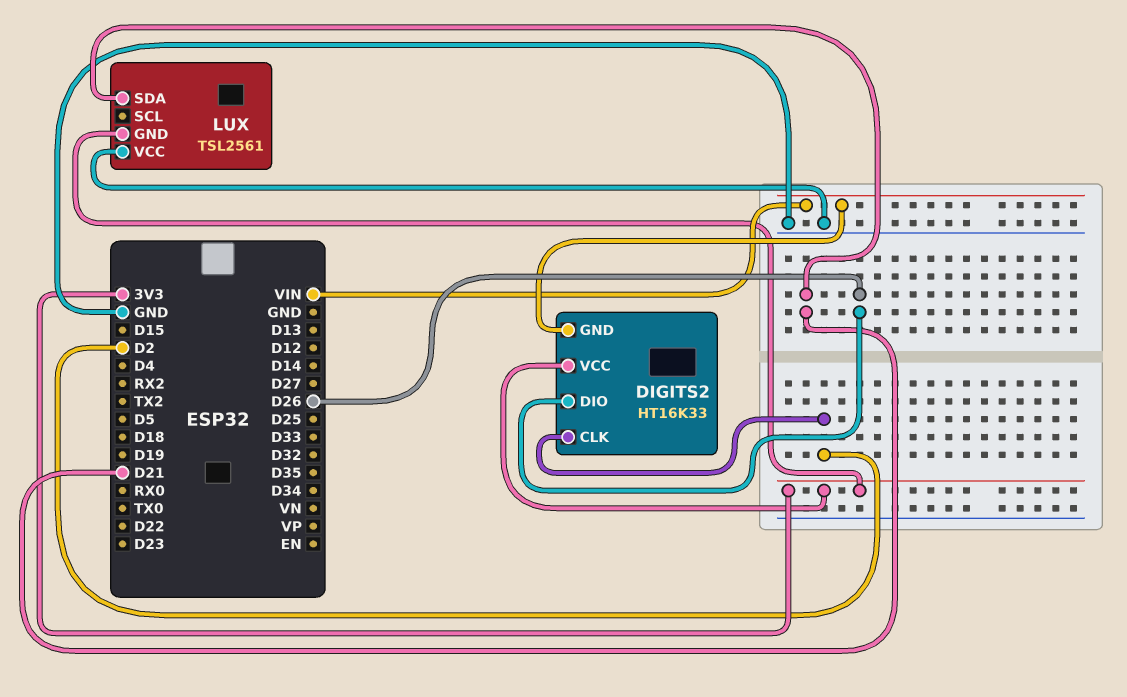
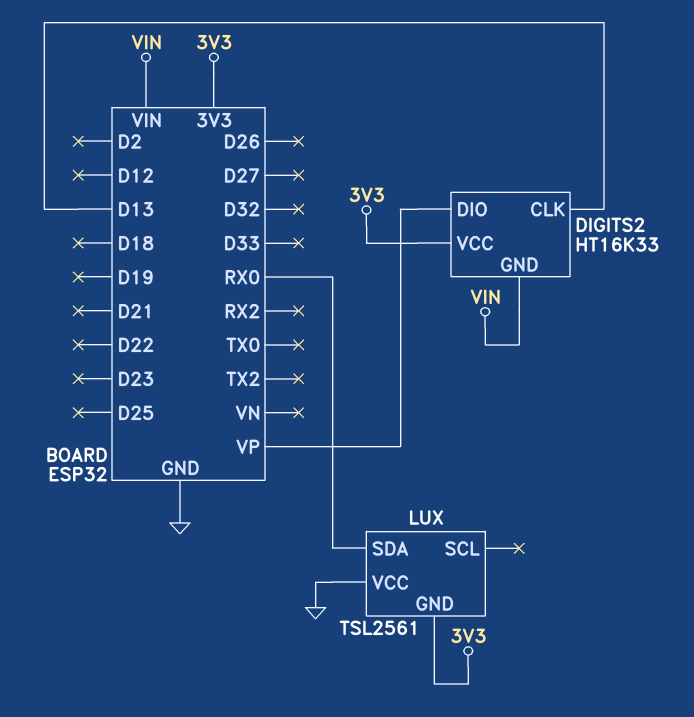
DIGITS2 pin CLK: D2 -> D13
DIGITS2 pin DIO: D26 -> VP
LUX pin SDA: D21 -> RX0

